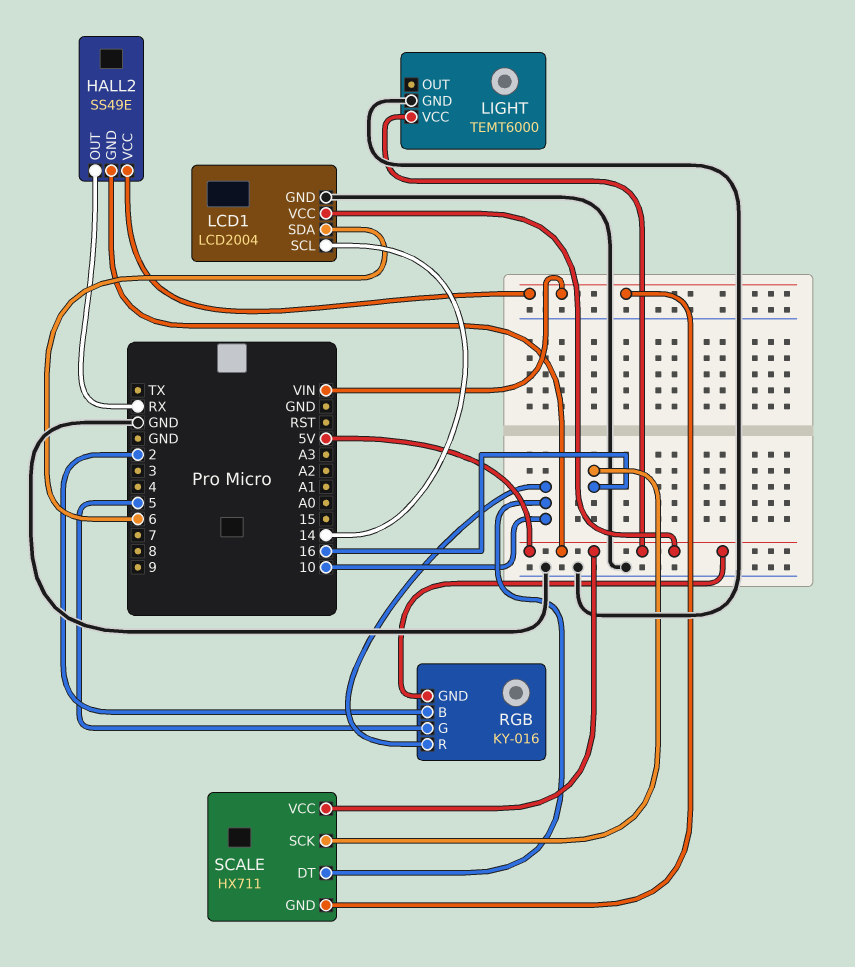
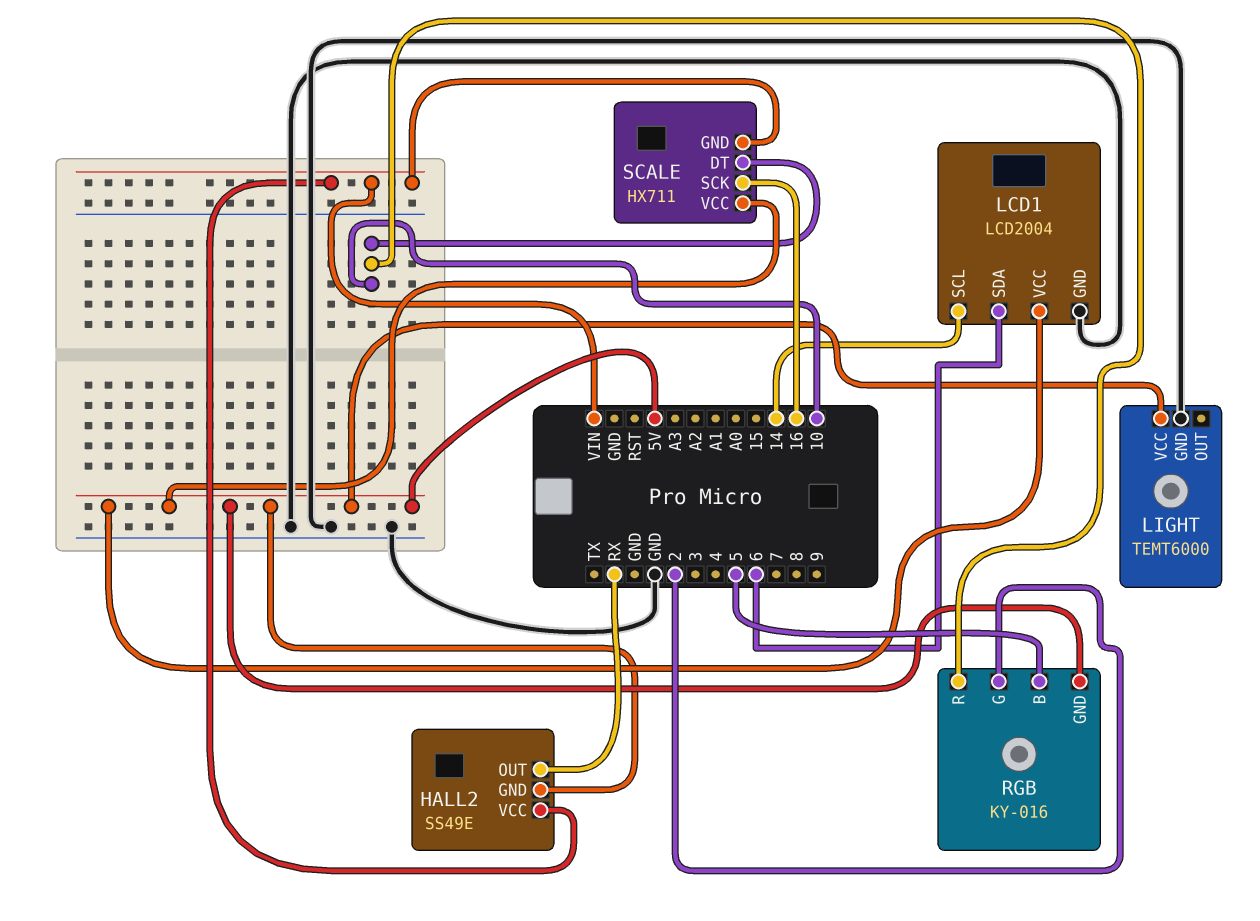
RGB pin B: 2 -> 5
RGB pin G: 5 -> 2

